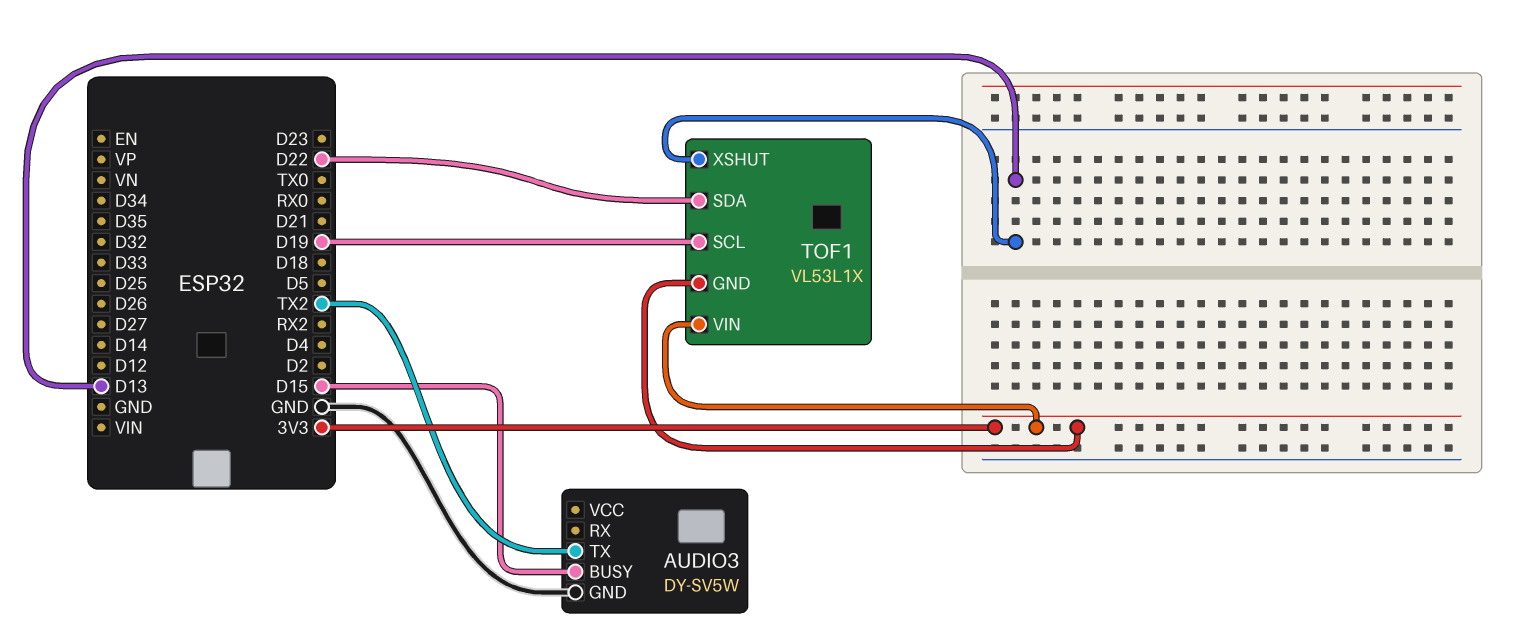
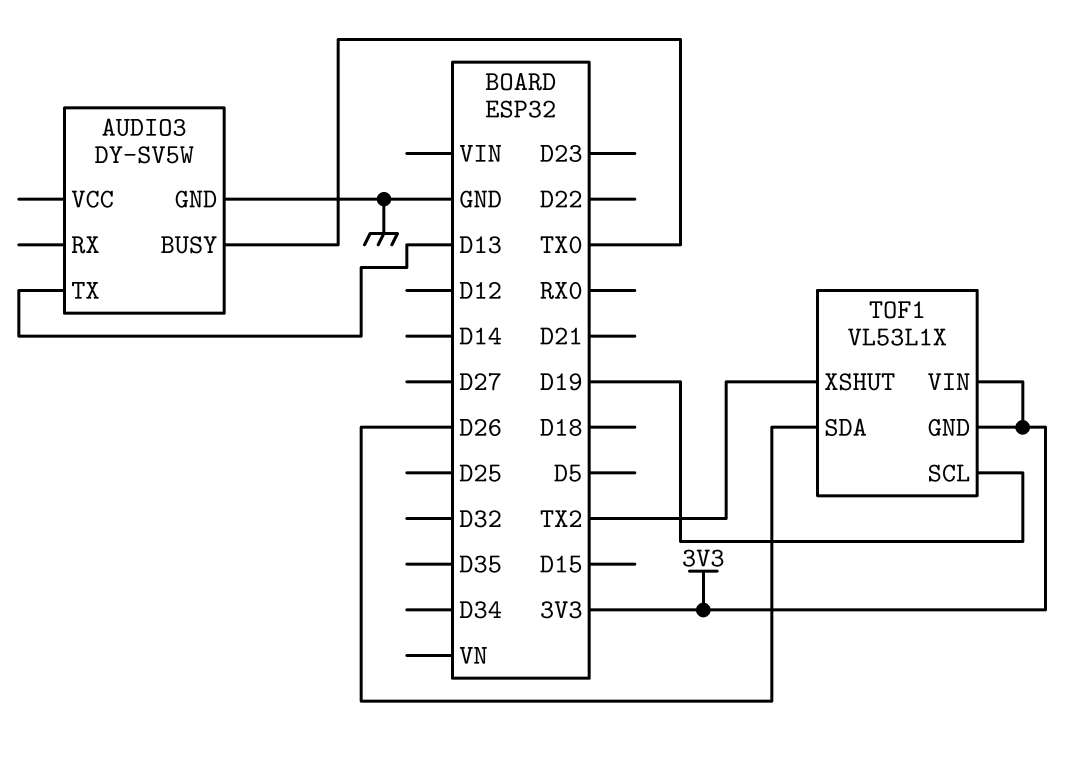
AUDIO3 pin BUSY: D15 -> TX0
AUDIO3 pin TX: TX2 -> D13
TOF1 pin SDA: D22 -> D26
TOF1 pin XSHUT: D13 -> TX2

